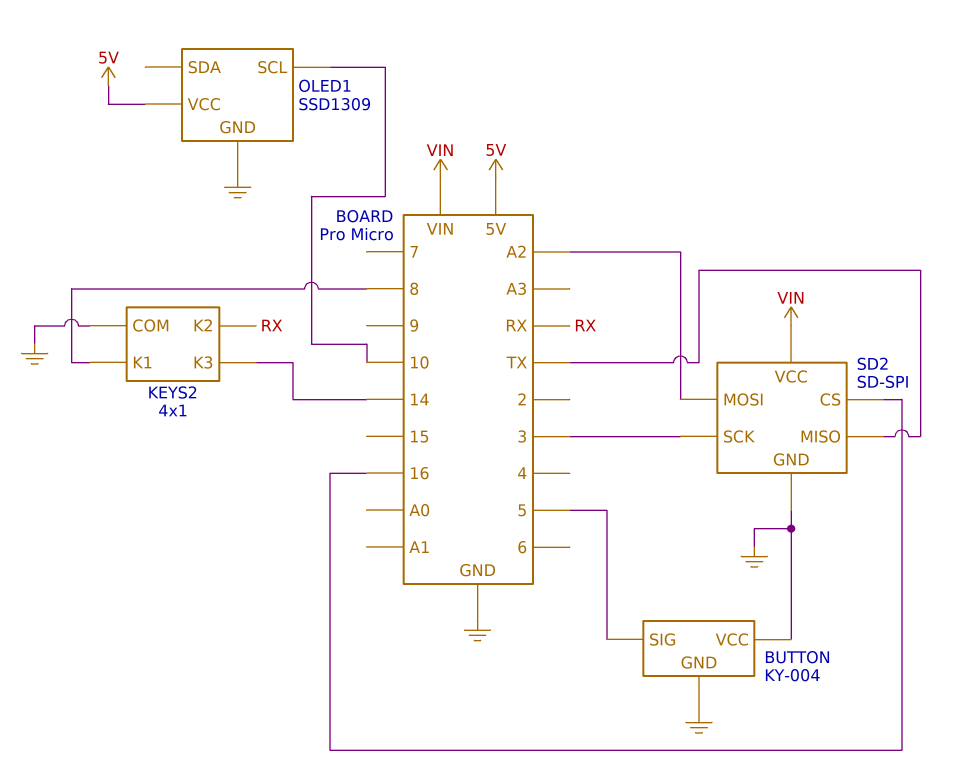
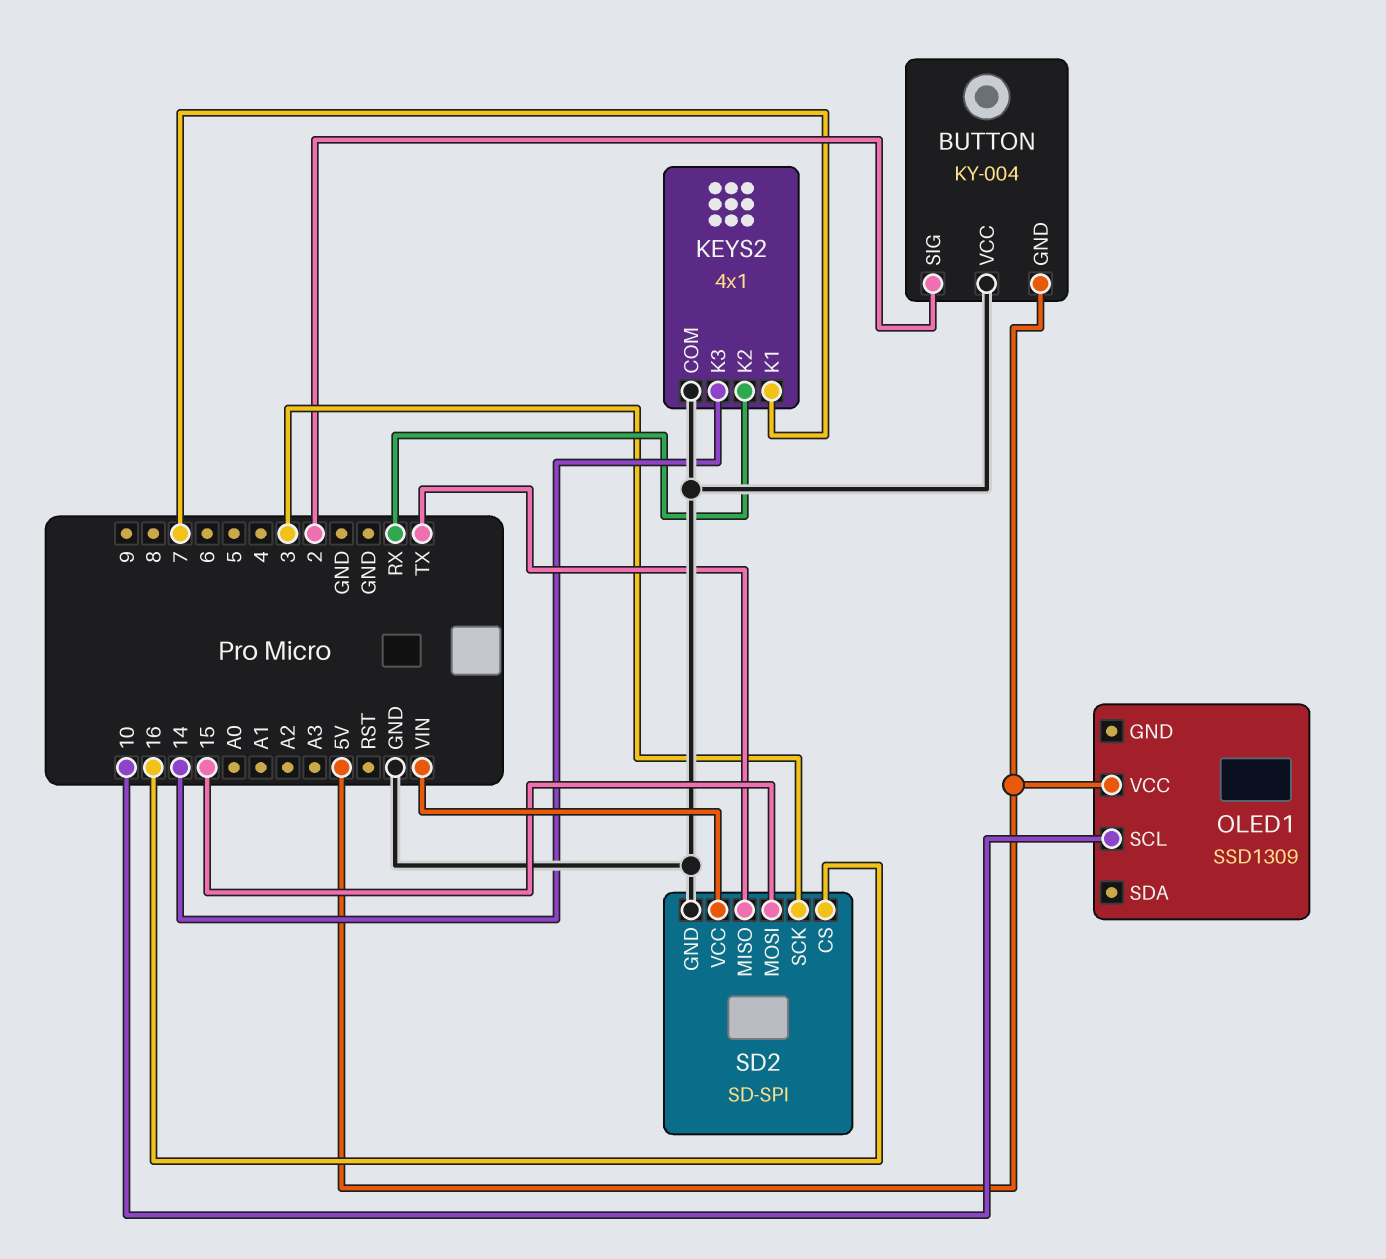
BUTTON pin GND: GND -> 5V
BUTTON pin SIG: 5 -> 2
KEYS2 pin K1: 8 -> 7
OLED1 pin GND: GND -> none
SD2 pin MOSI: A2 -> 15

